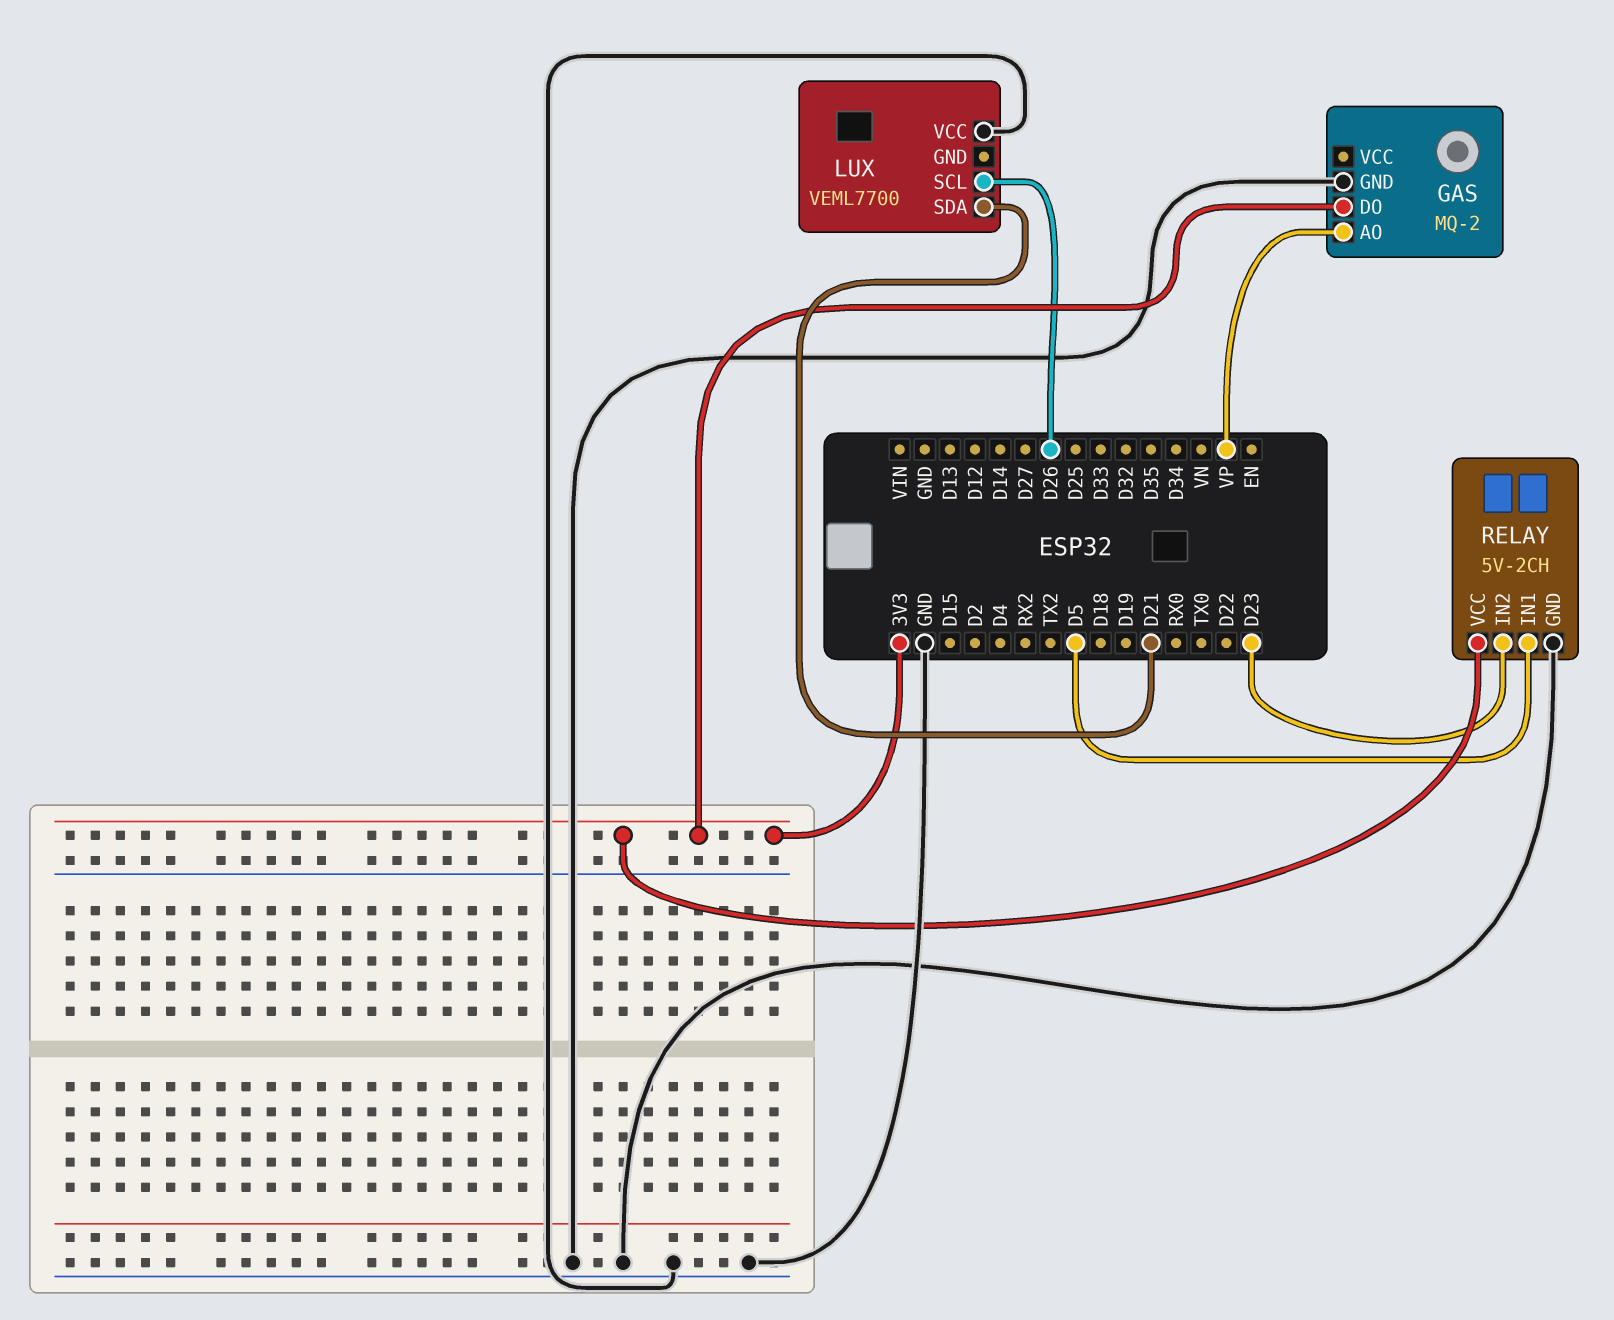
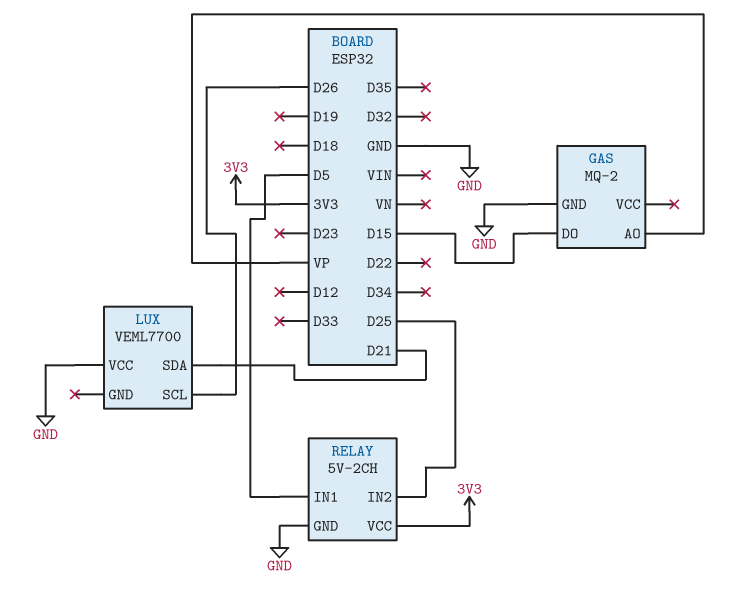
GAS pin DO: 3V3 -> D15
RELAY pin IN2: D23 -> D25

